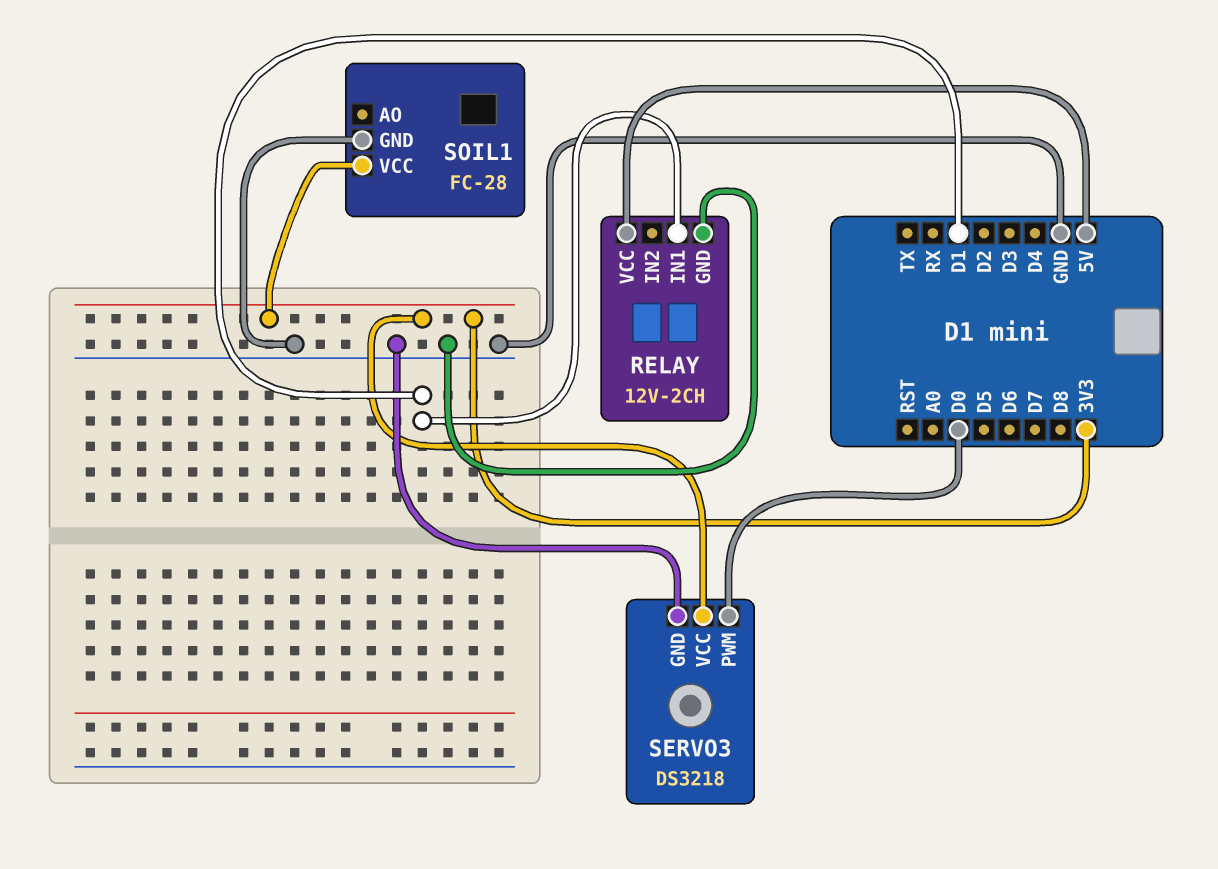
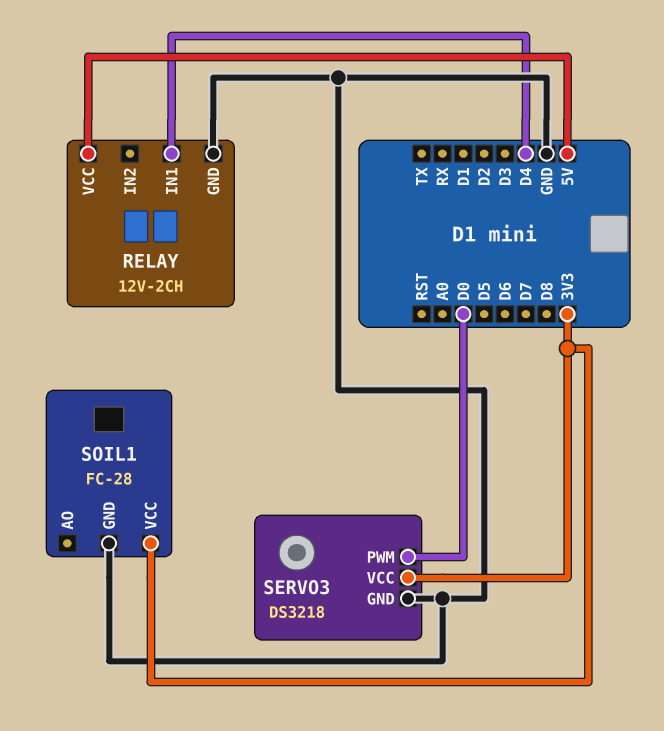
RELAY pin IN1: D1 -> D4

